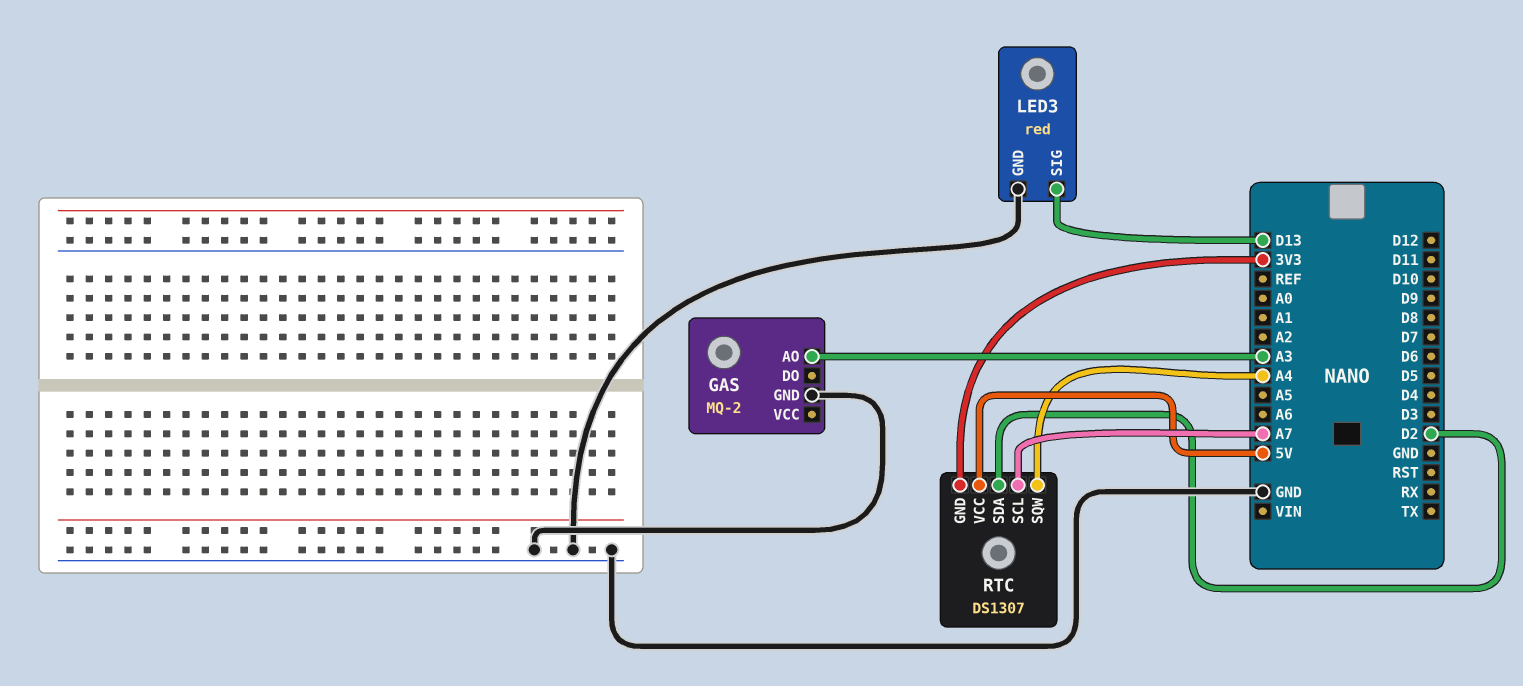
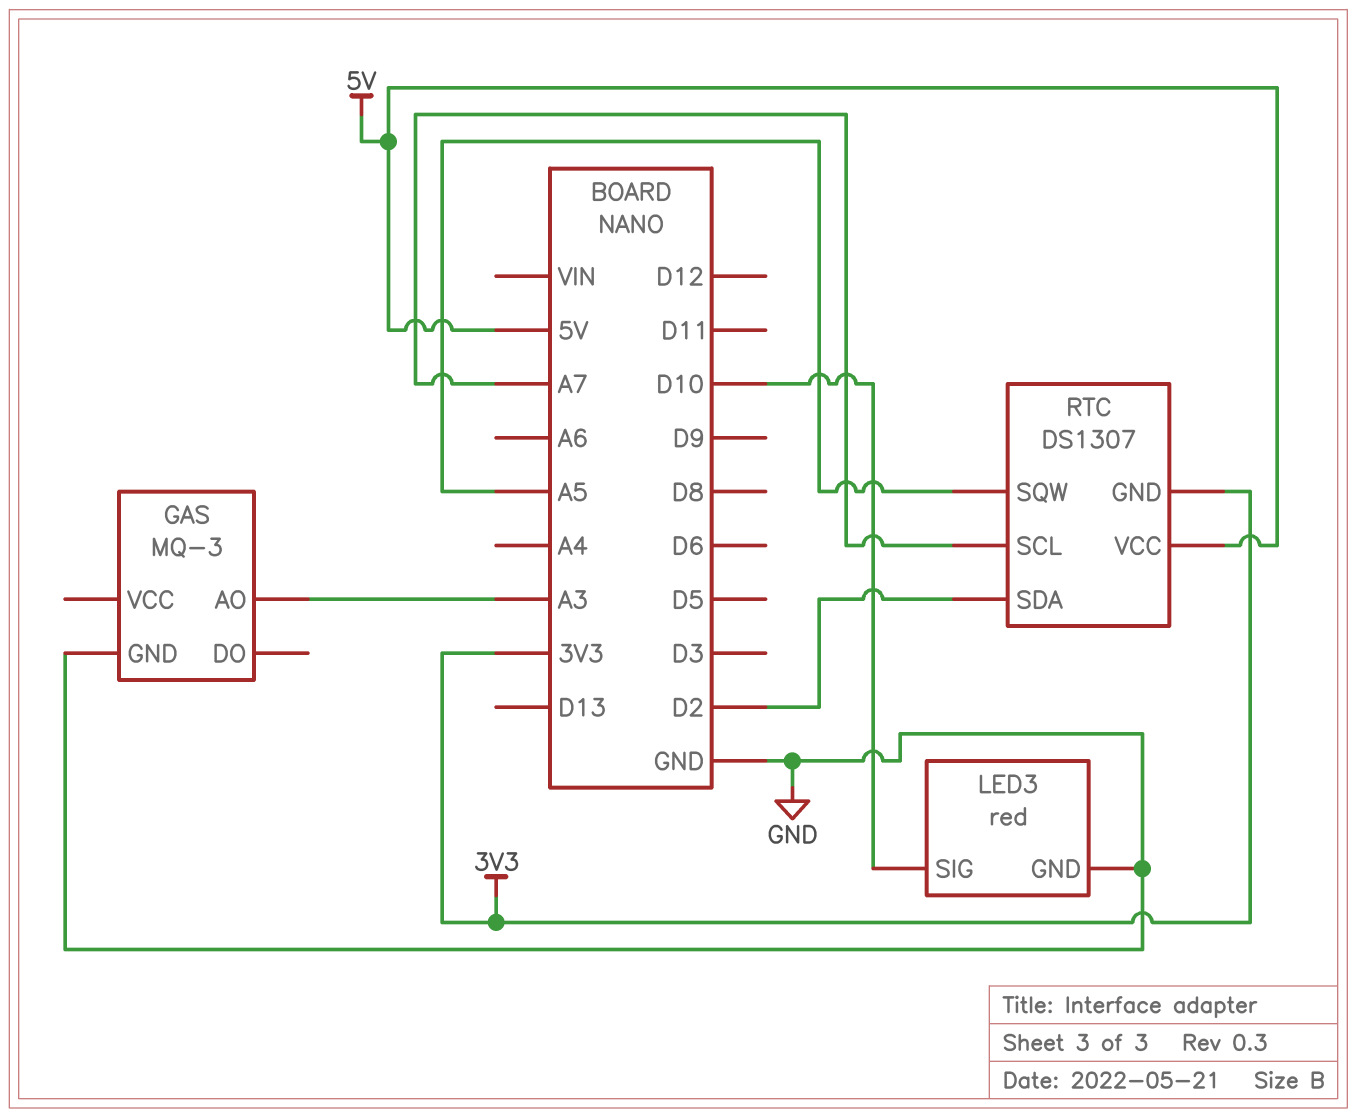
GAS: MQ-2 -> MQ-3
LED3 pin SIG: D13 -> D10
RTC pin SQW: A4 -> A5

